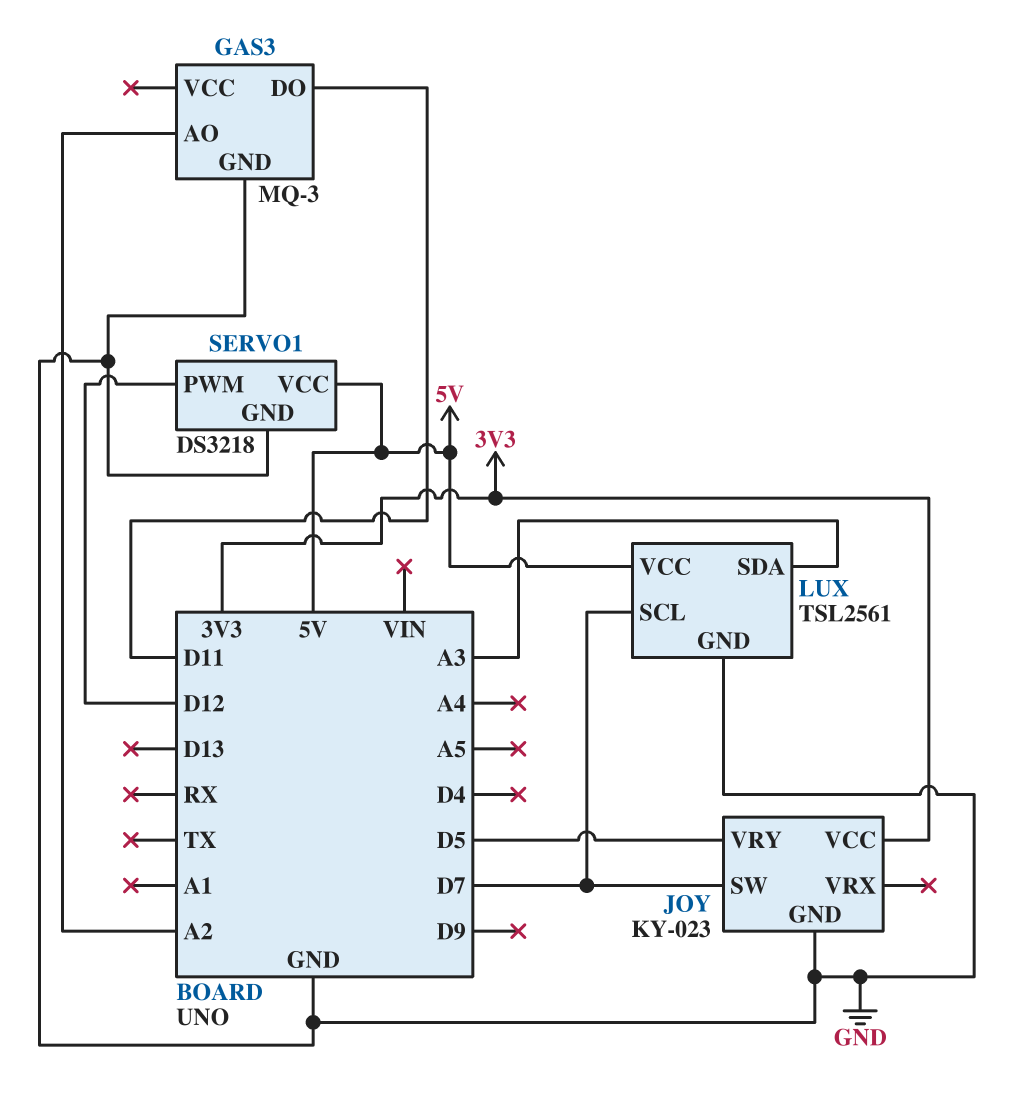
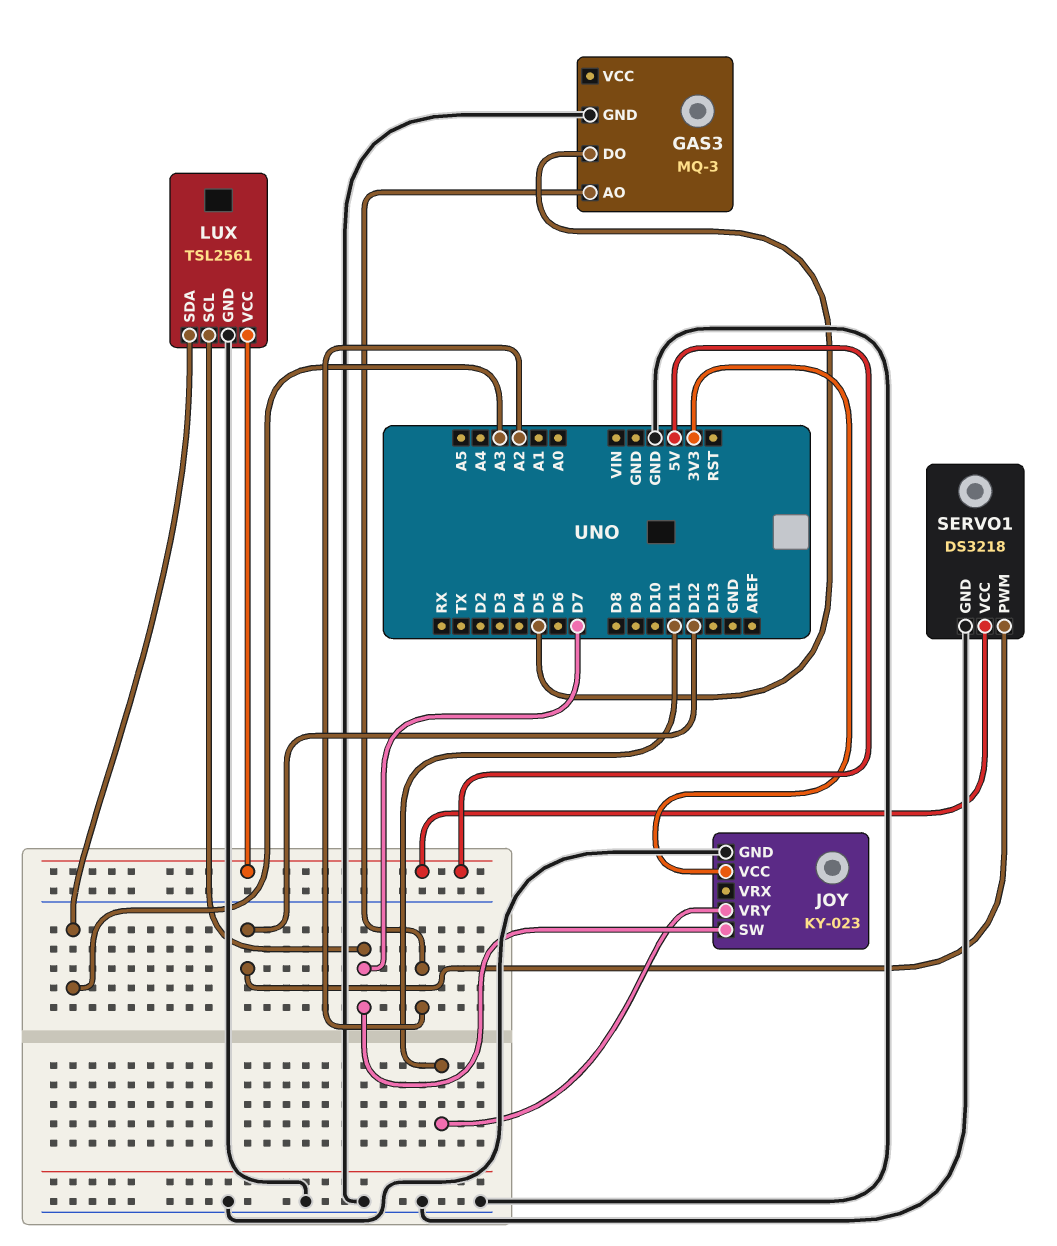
GAS3 pin DO: D11 -> D5
JOY pin VRY: D5 -> D11

